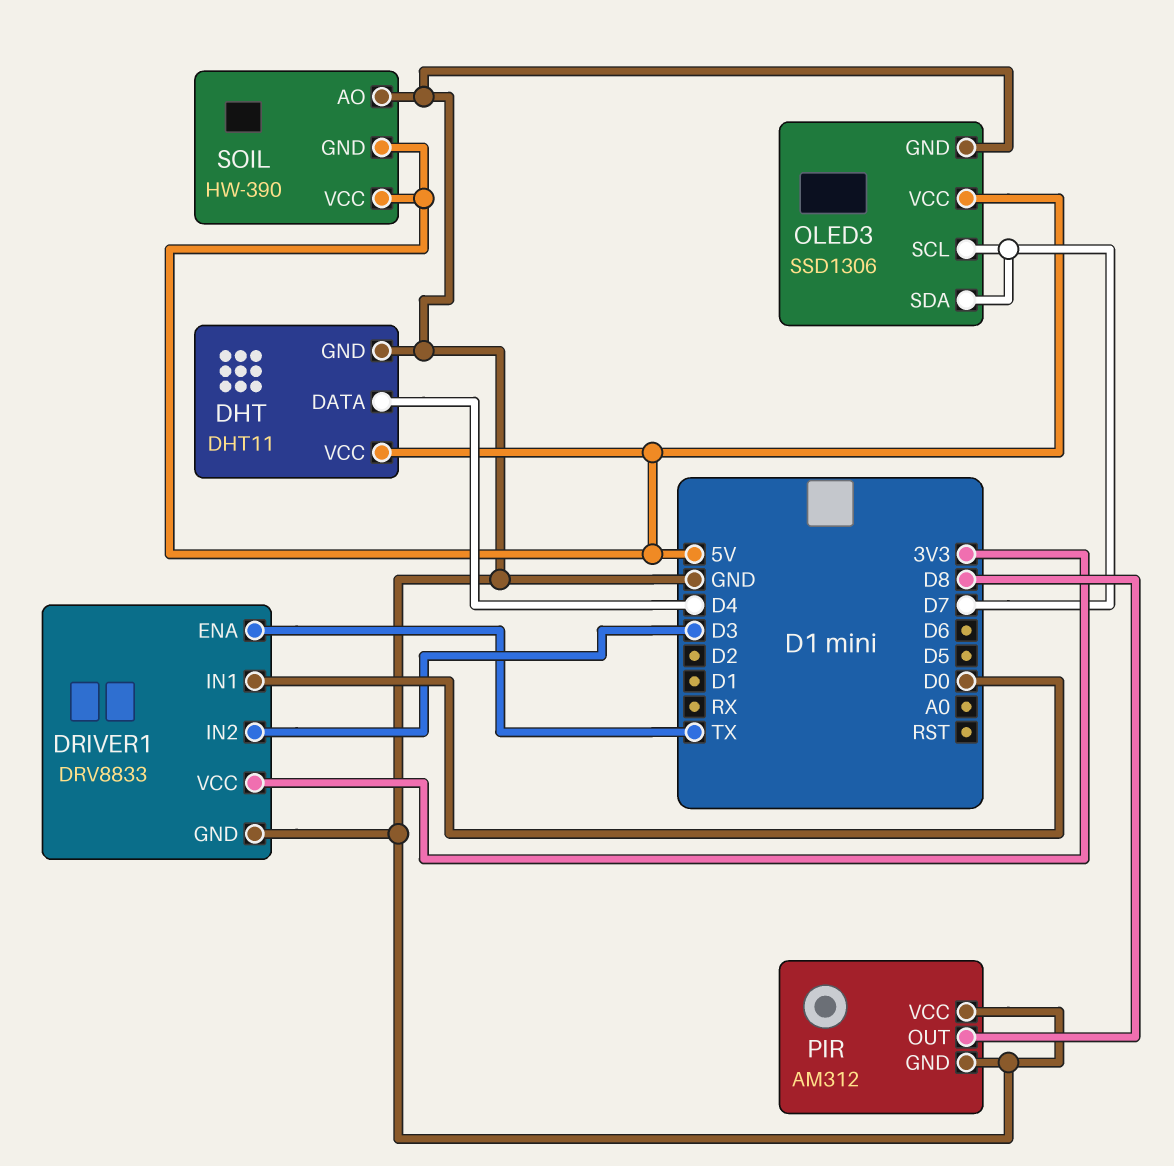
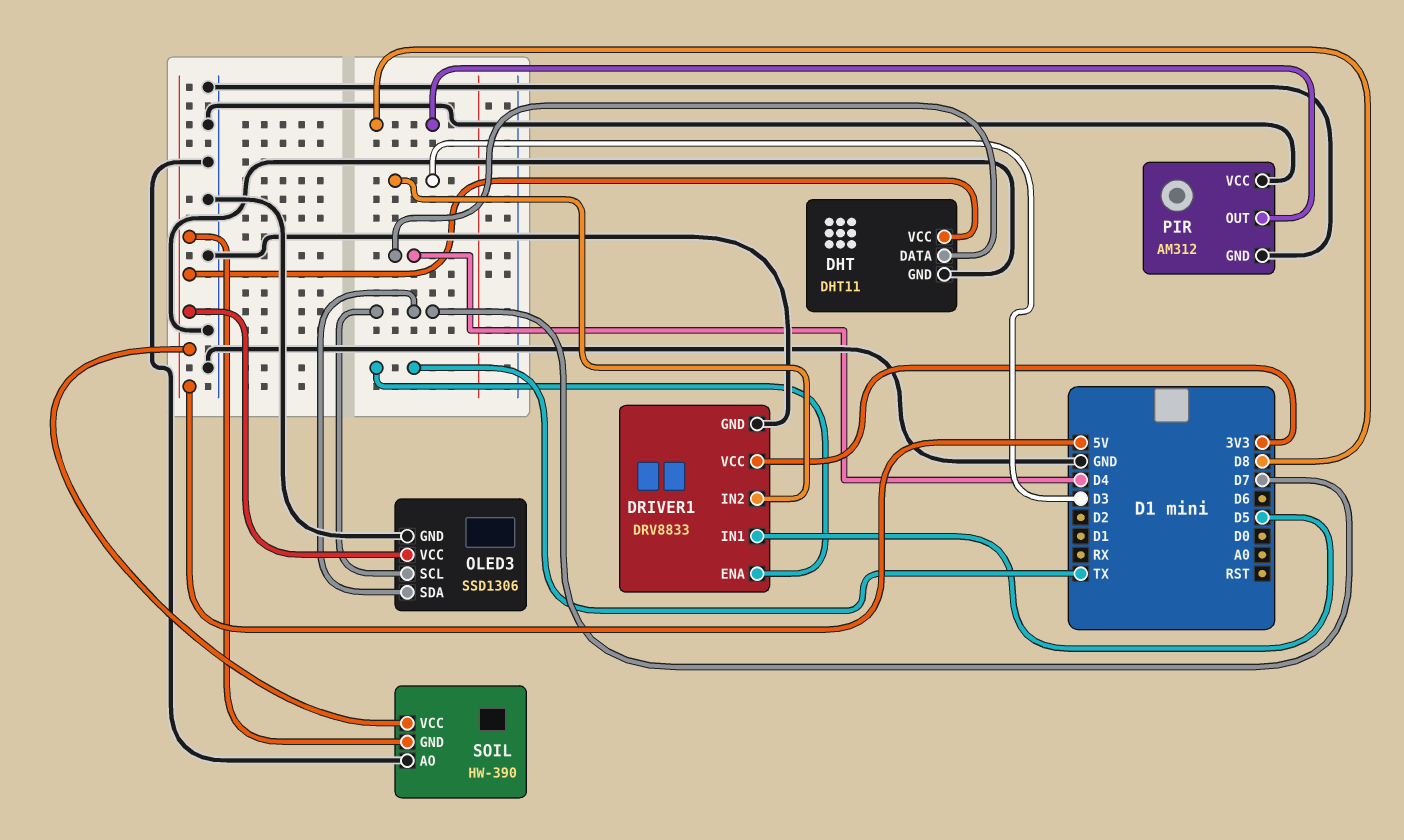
DRIVER1 pin IN1: D0 -> D5

